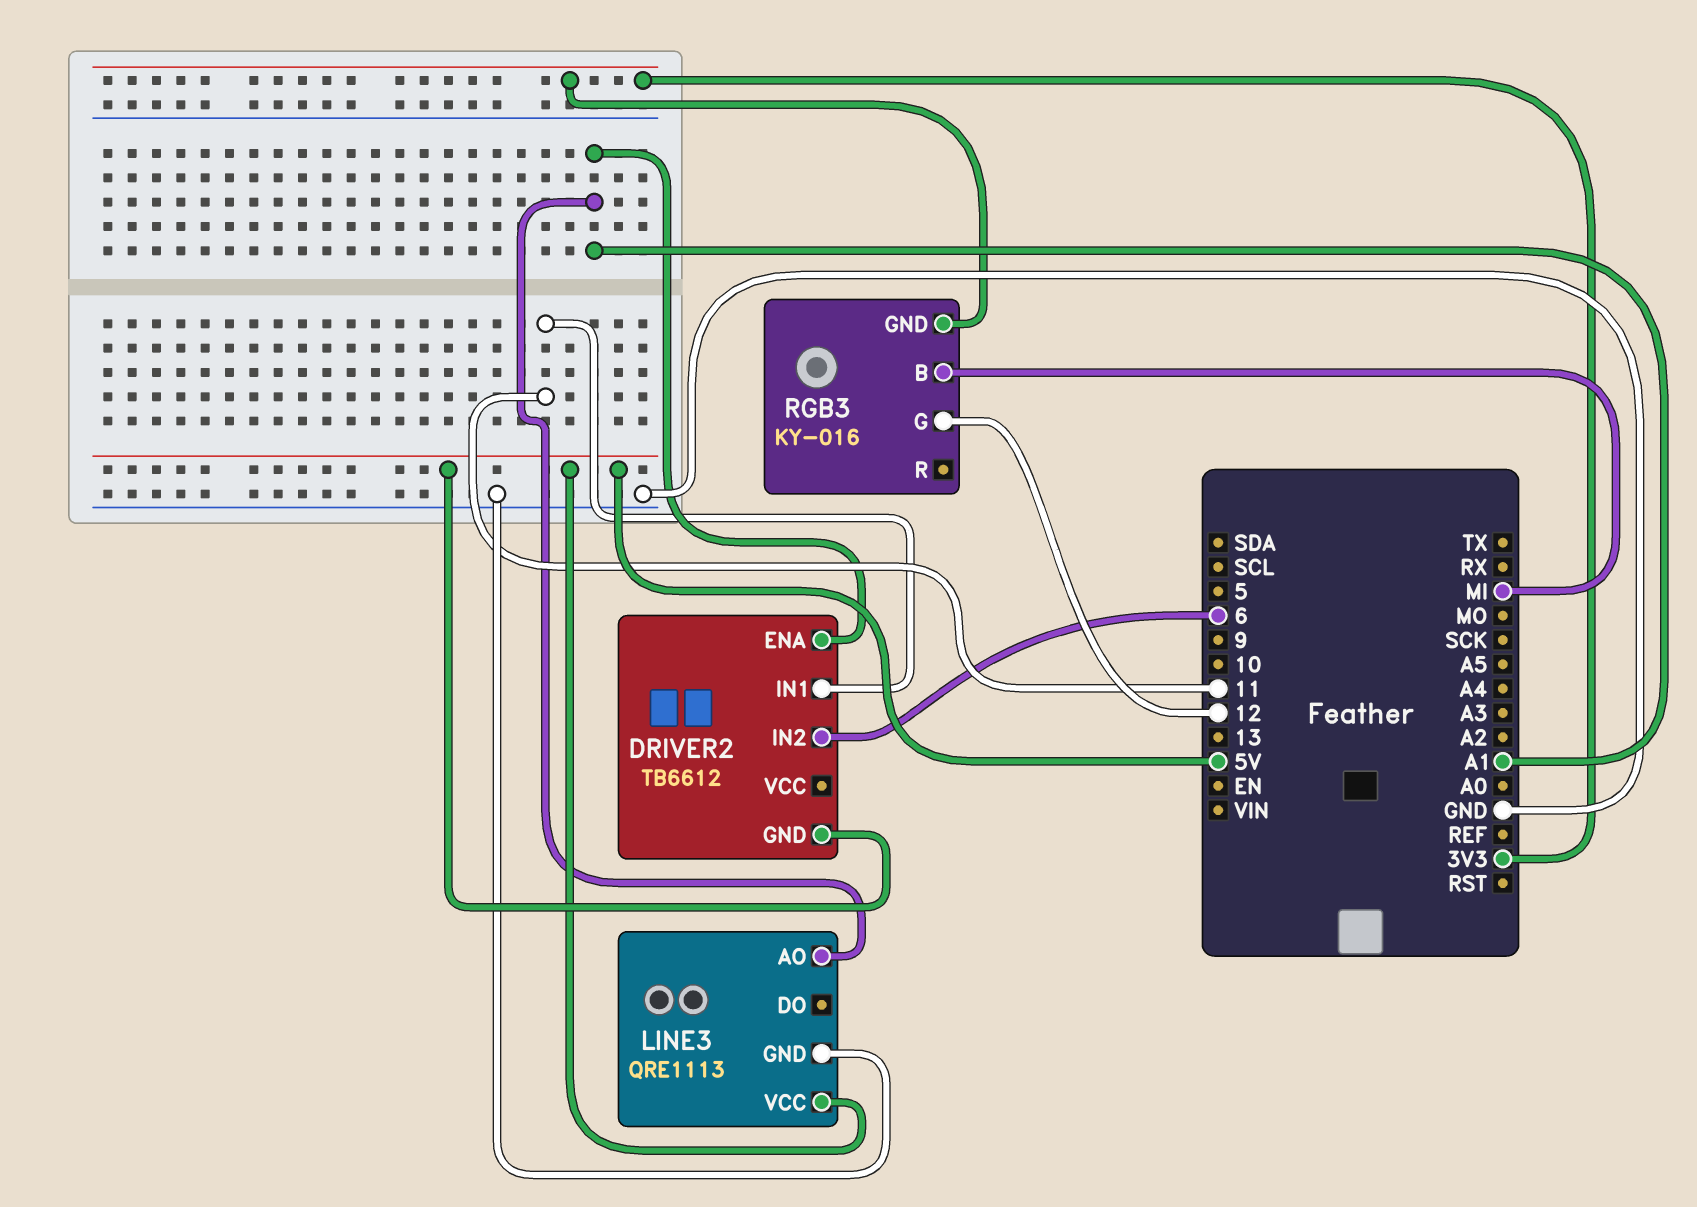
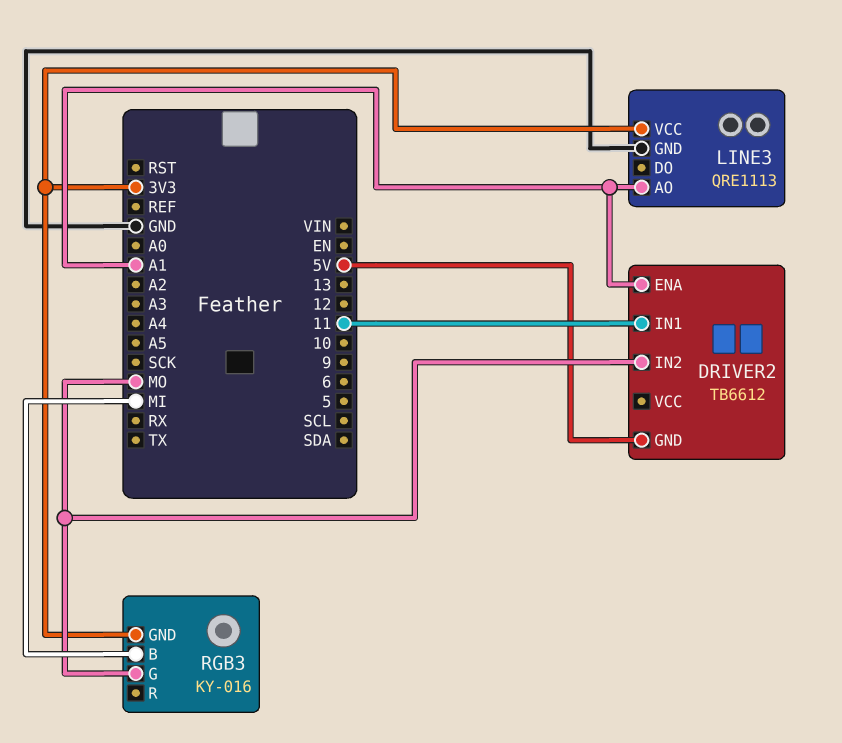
DRIVER2 pin IN2: 6 -> MO
LINE3 pin VCC: 5V -> 3V3
RGB3 pin G: 12 -> MO

